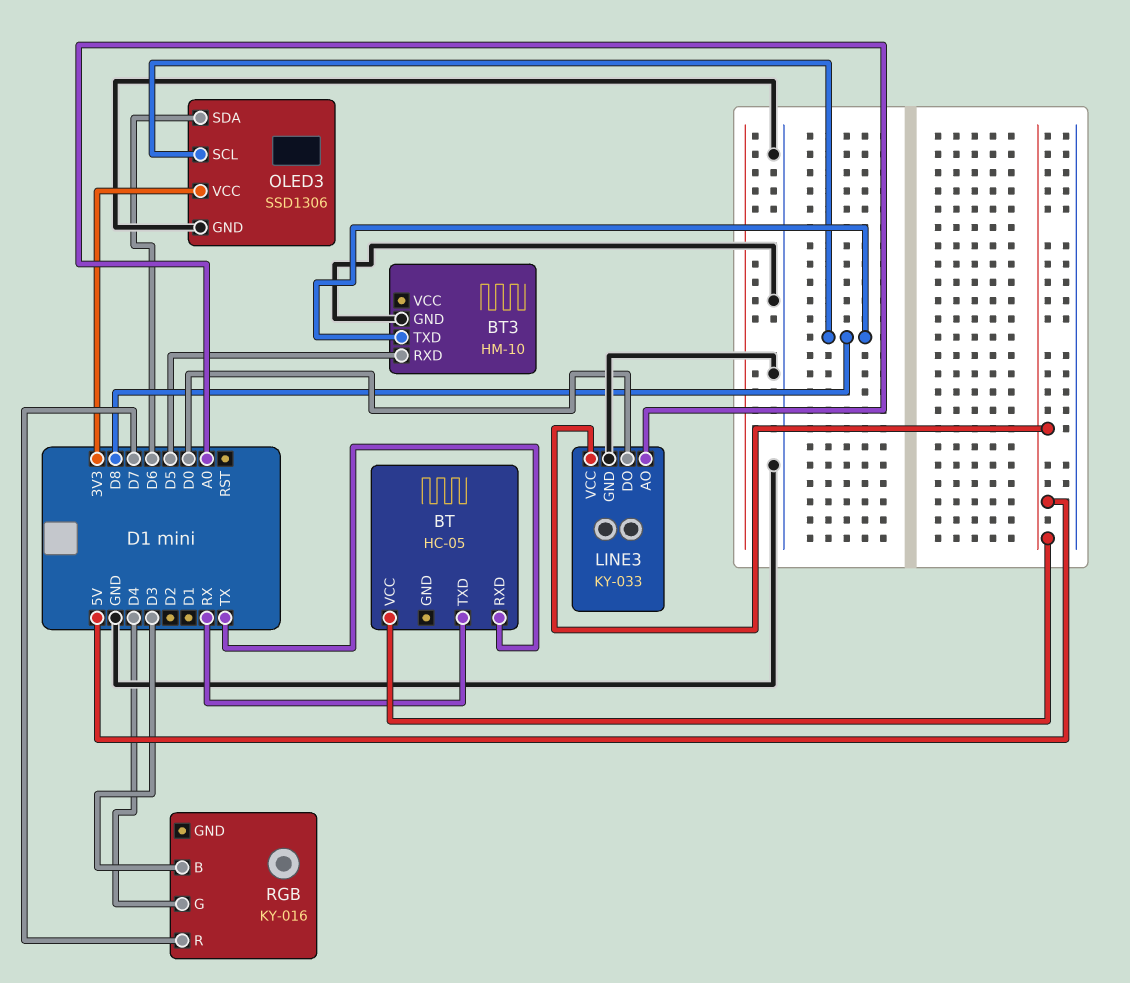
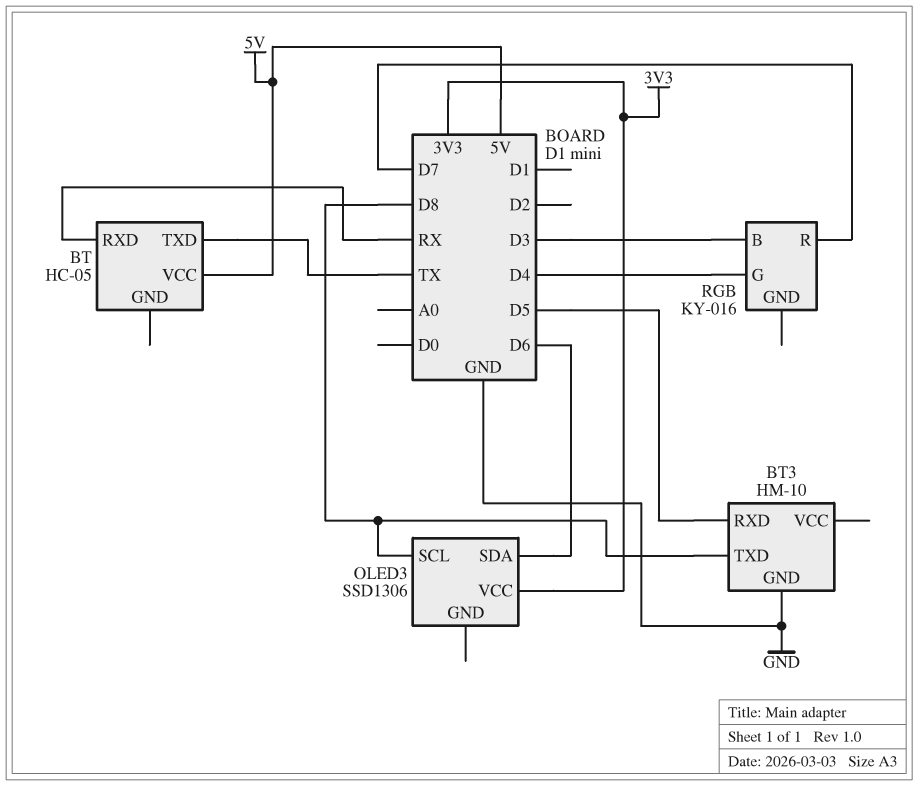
BT pin RXD: TX -> RX
BT pin TXD: RX -> TX
LINE3: KY-033 -> none
LINE3 pin AO: A0 -> none
LINE3 pin DO: D0 -> none
LINE3 pin GND: GND -> none
LINE3 pin VCC: 5V -> none
OLED3 pin GND: GND -> none

